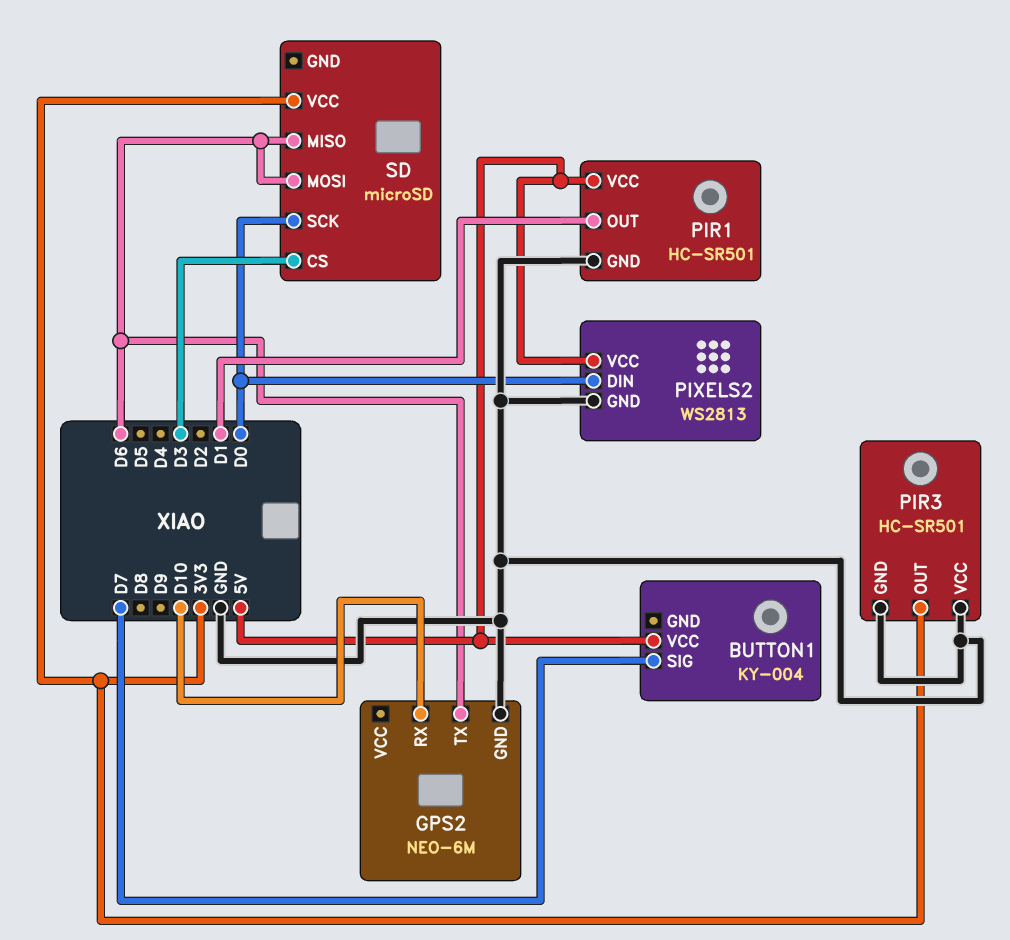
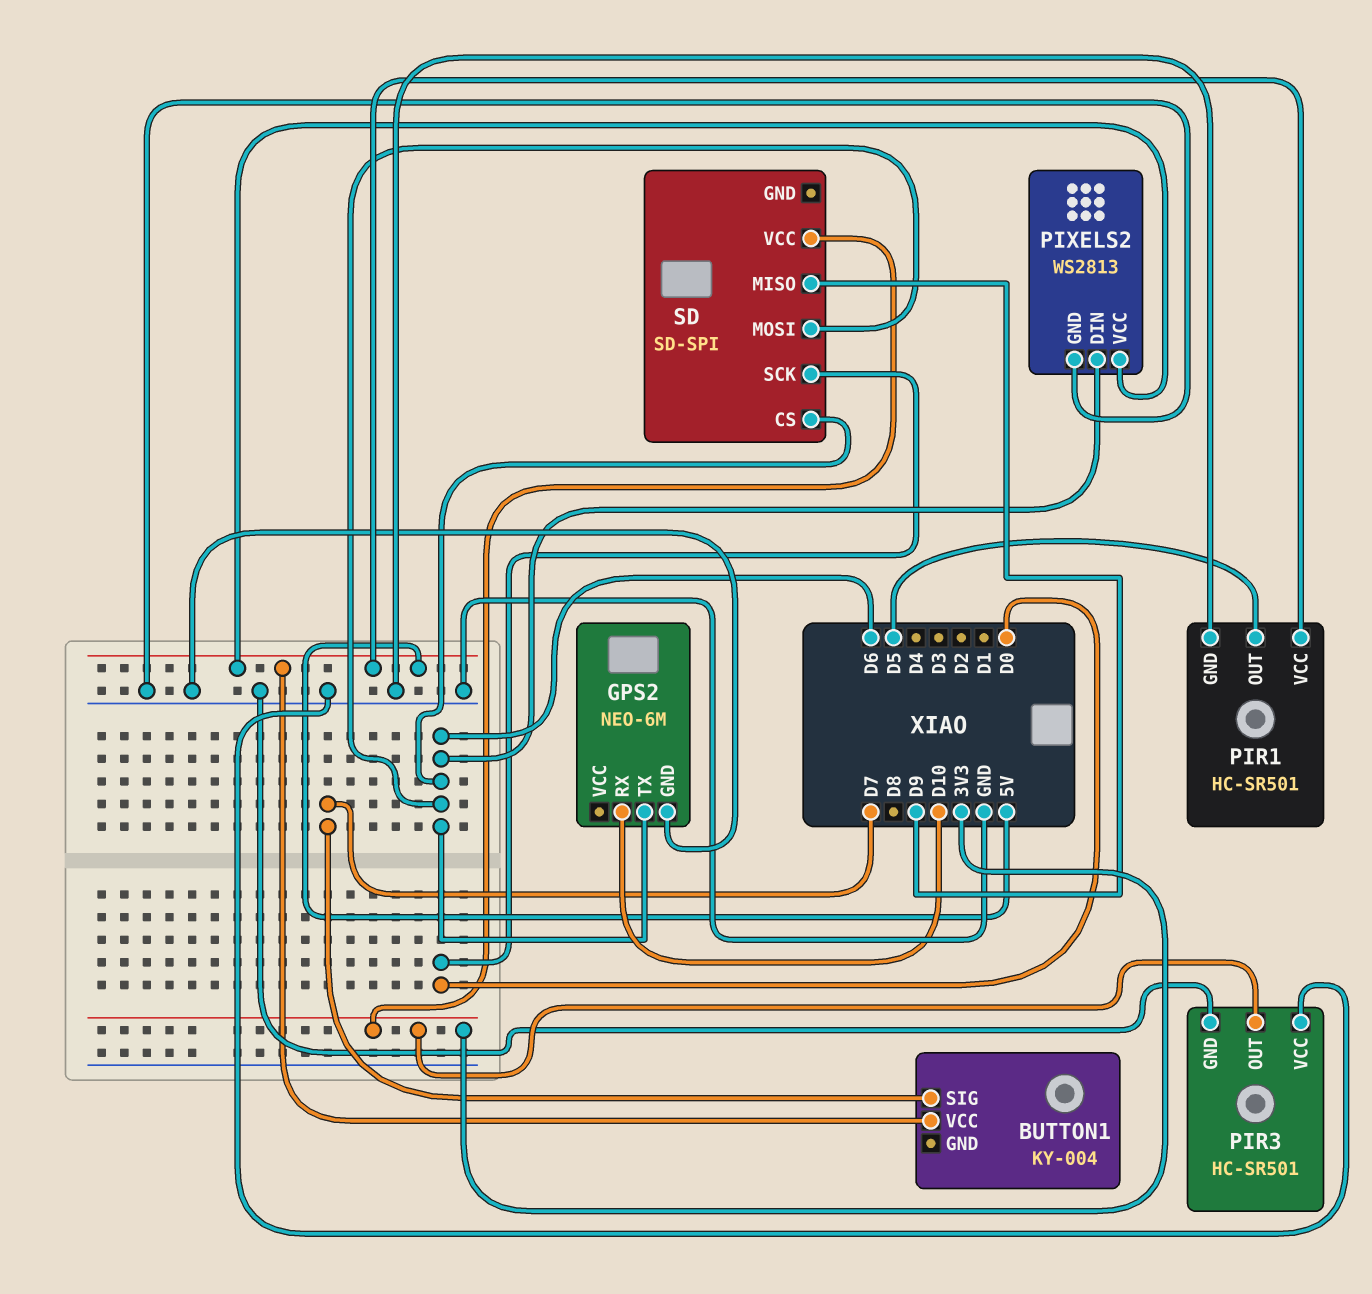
PIR1 pin OUT: D1 -> D5
PIXELS2 pin DIN: D0 -> D6
SD: microSD -> SD-SPI
SD pin CS: D3 -> D6
SD pin MISO: D6 -> D9

